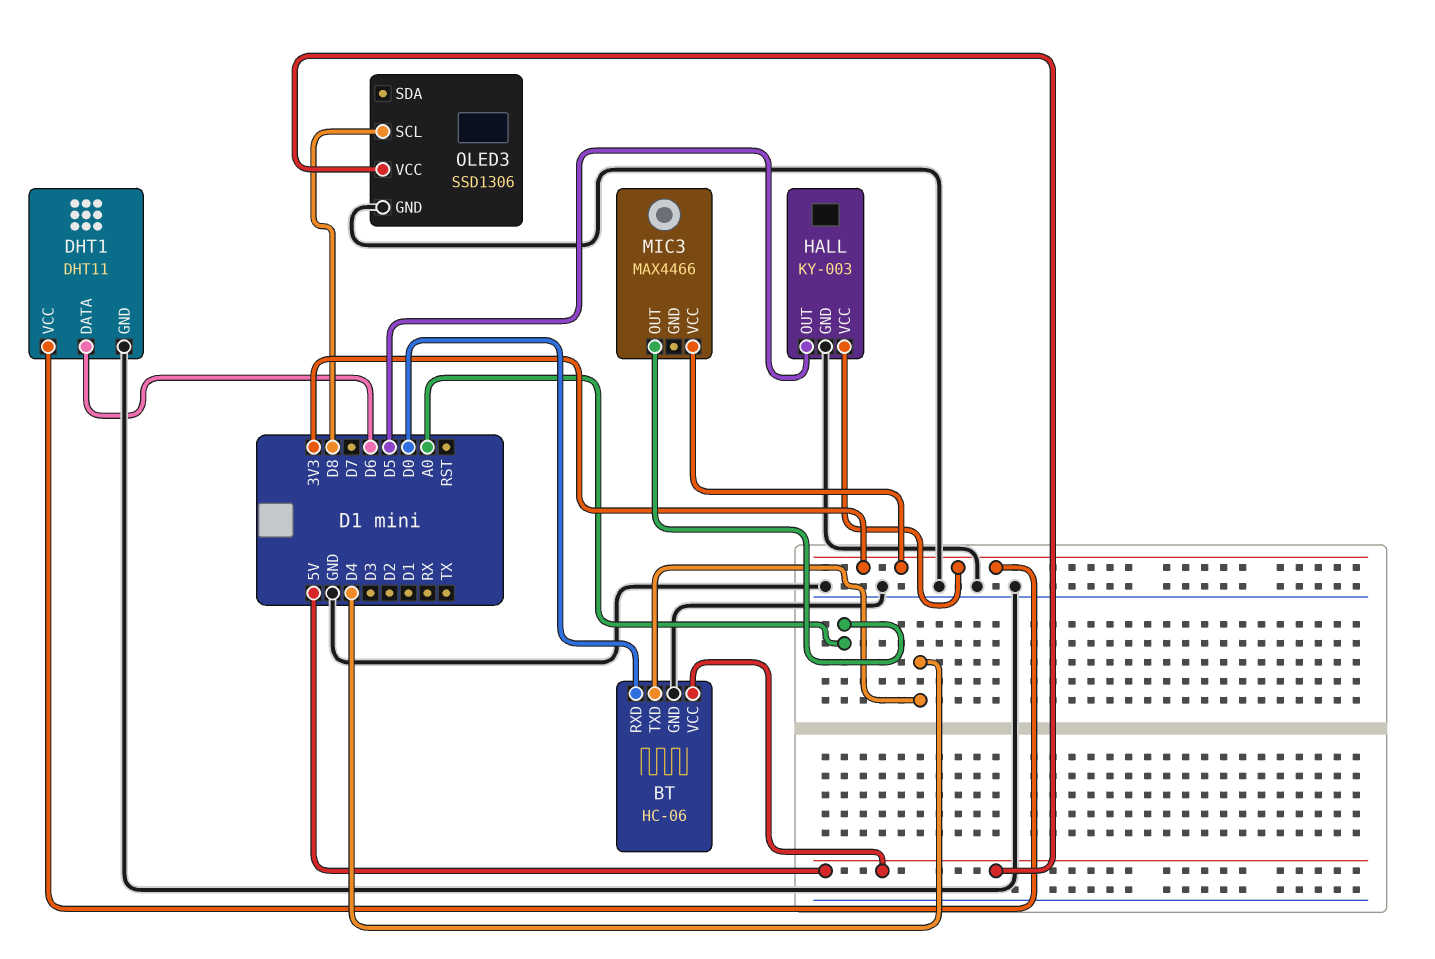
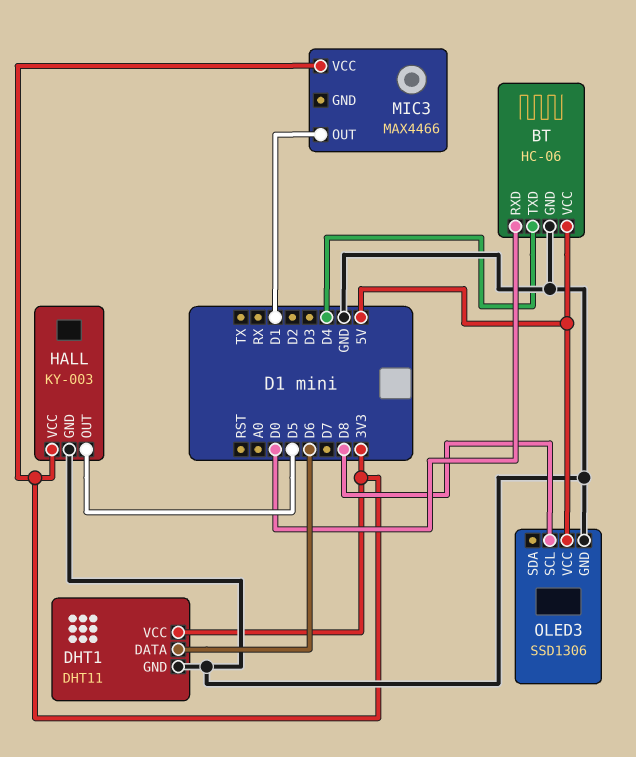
MIC3 pin OUT: A0 -> D1

